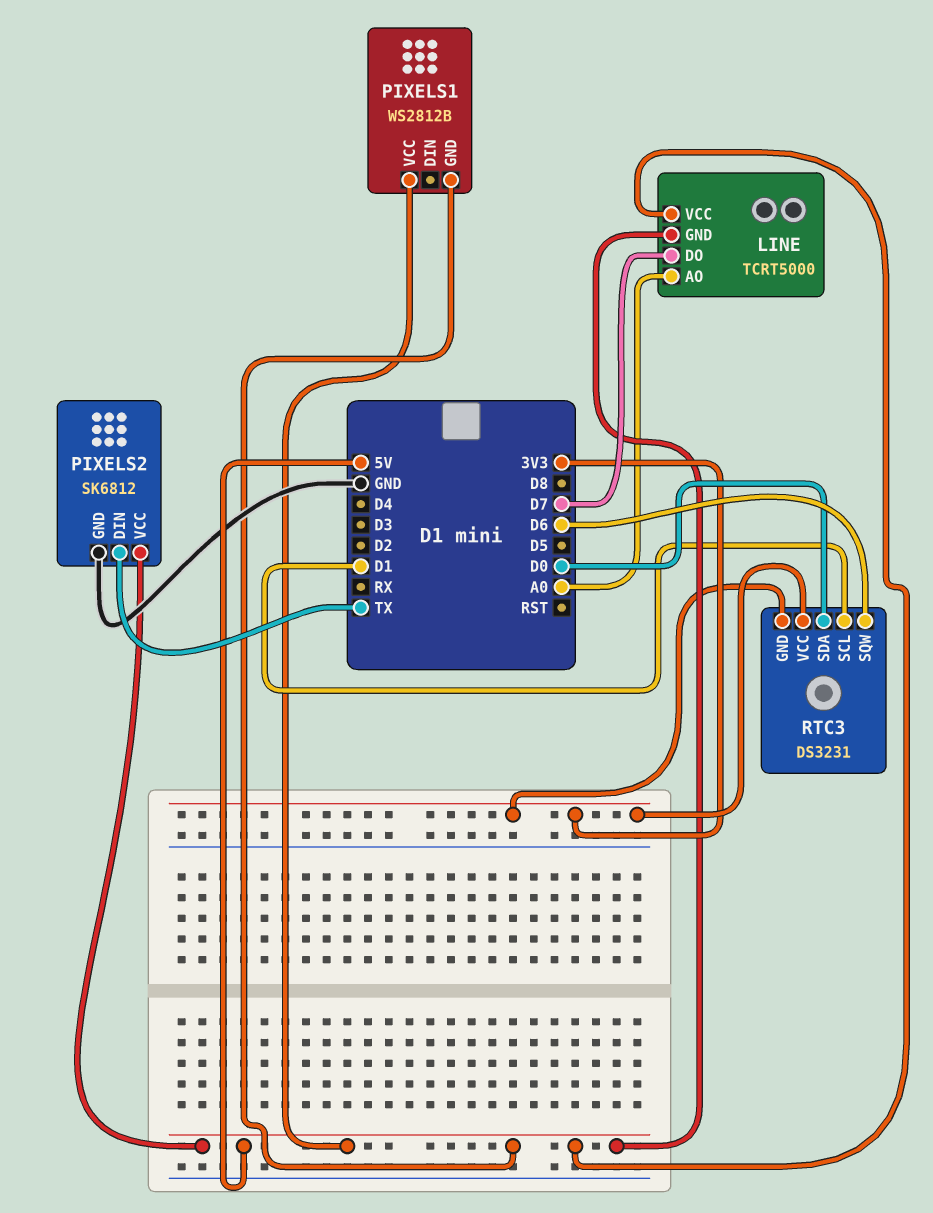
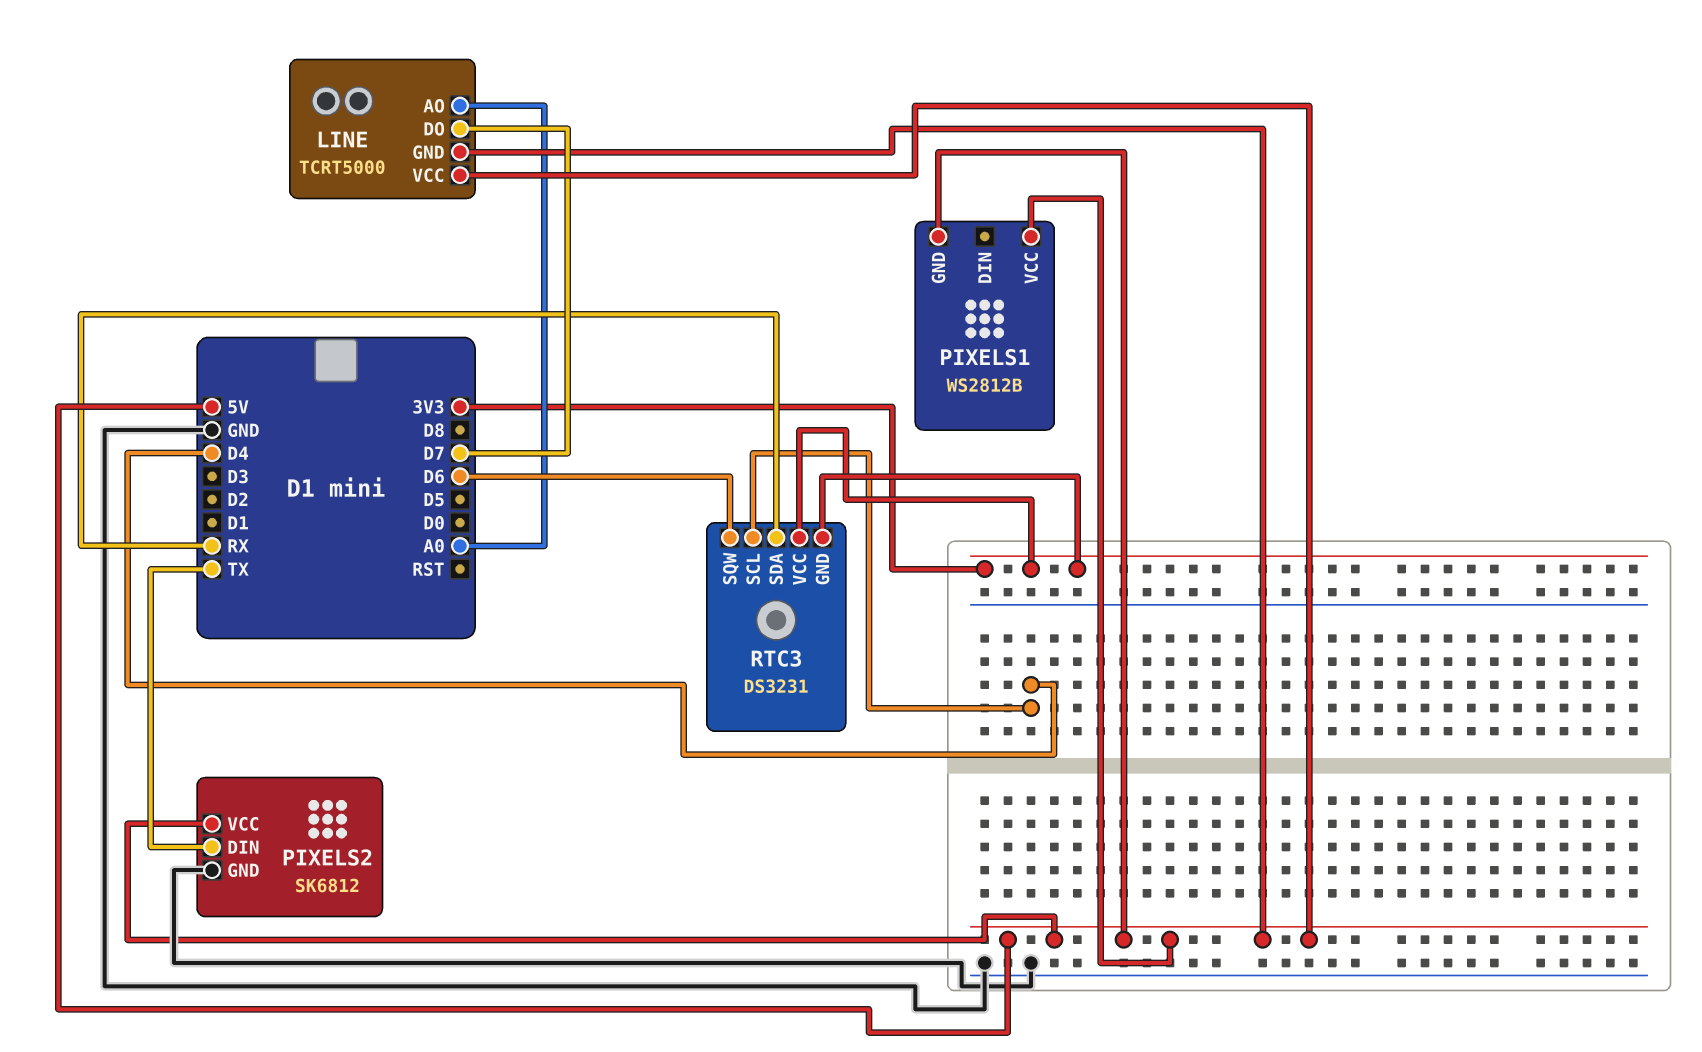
RTC3 pin SCL: D1 -> D4
RTC3 pin SDA: D0 -> RX

